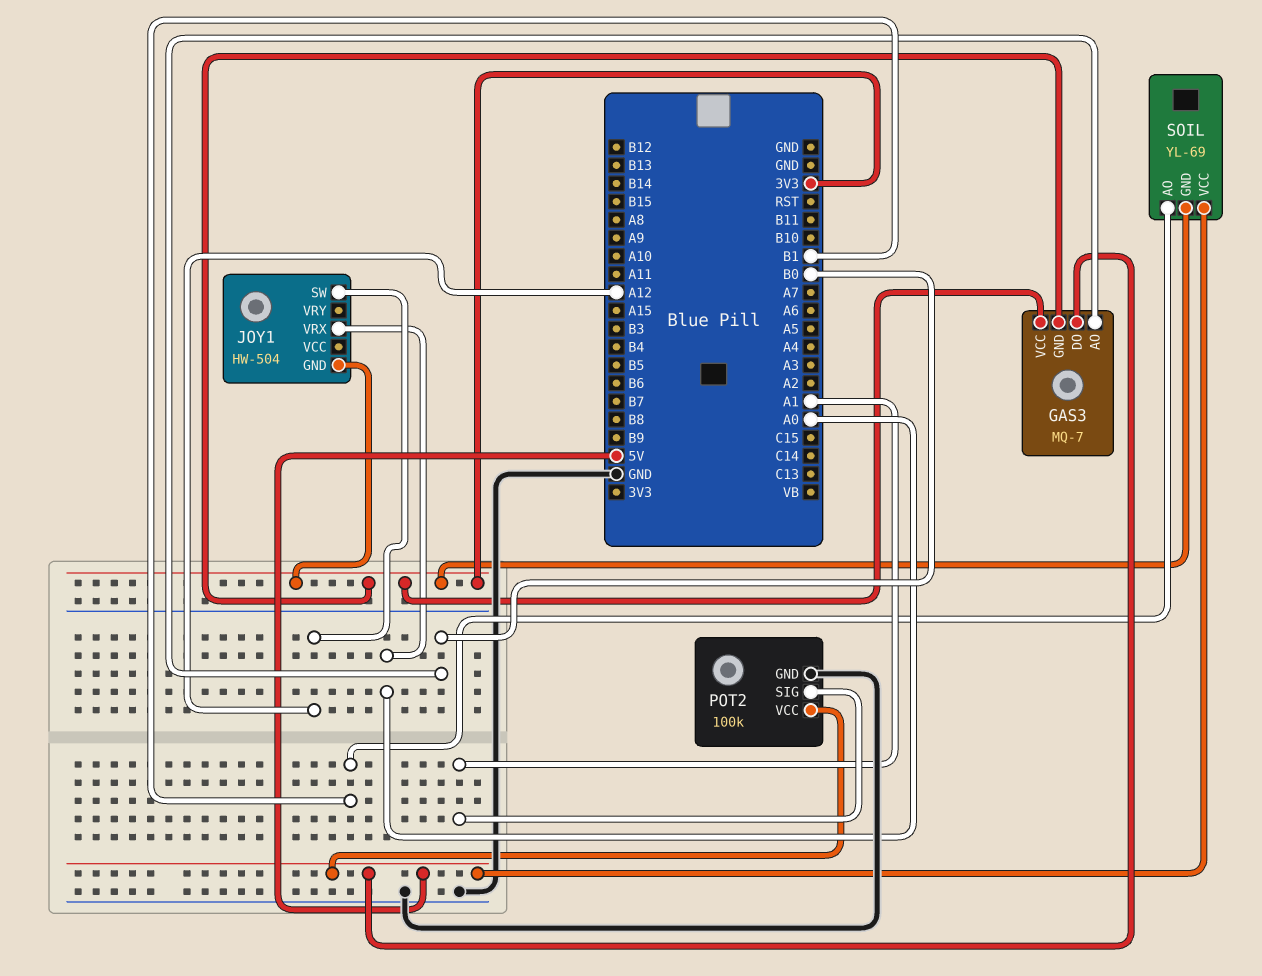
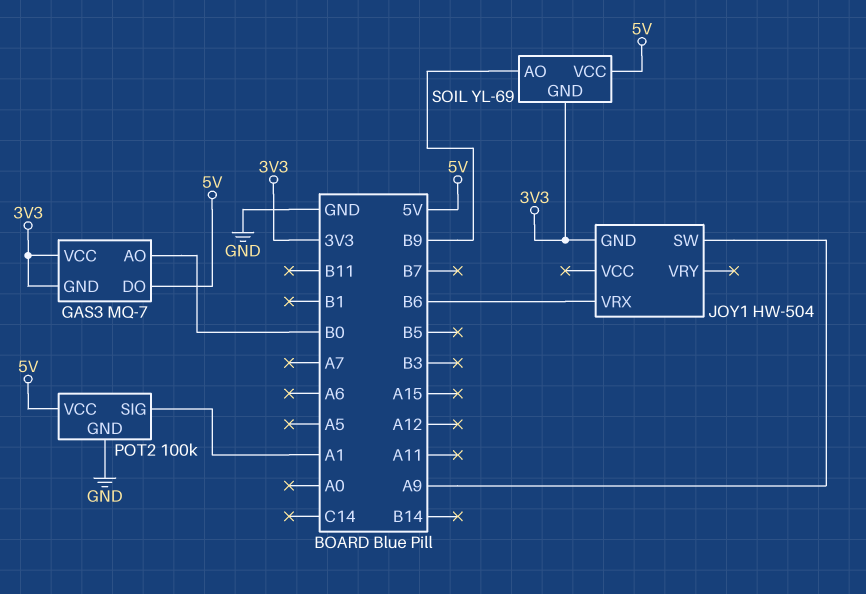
JOY1 pin SW: A12 -> A9
JOY1 pin VRX: A0 -> B6
SOIL pin AO: B1 -> B9

